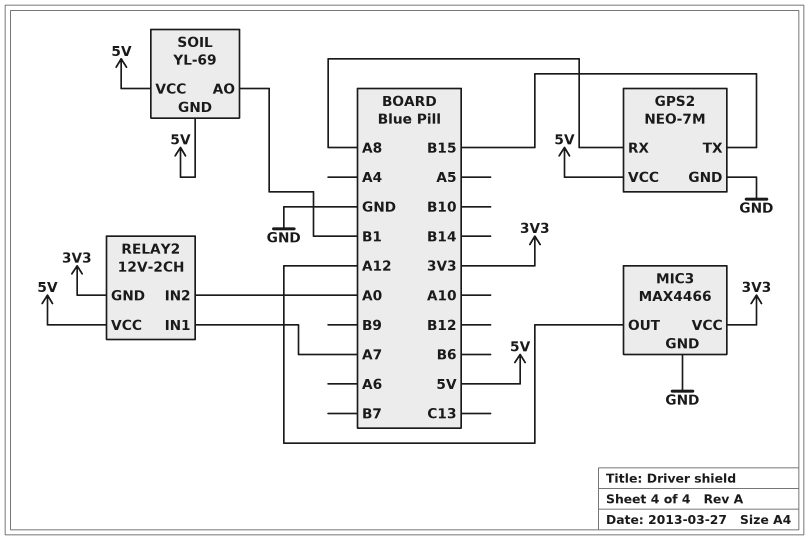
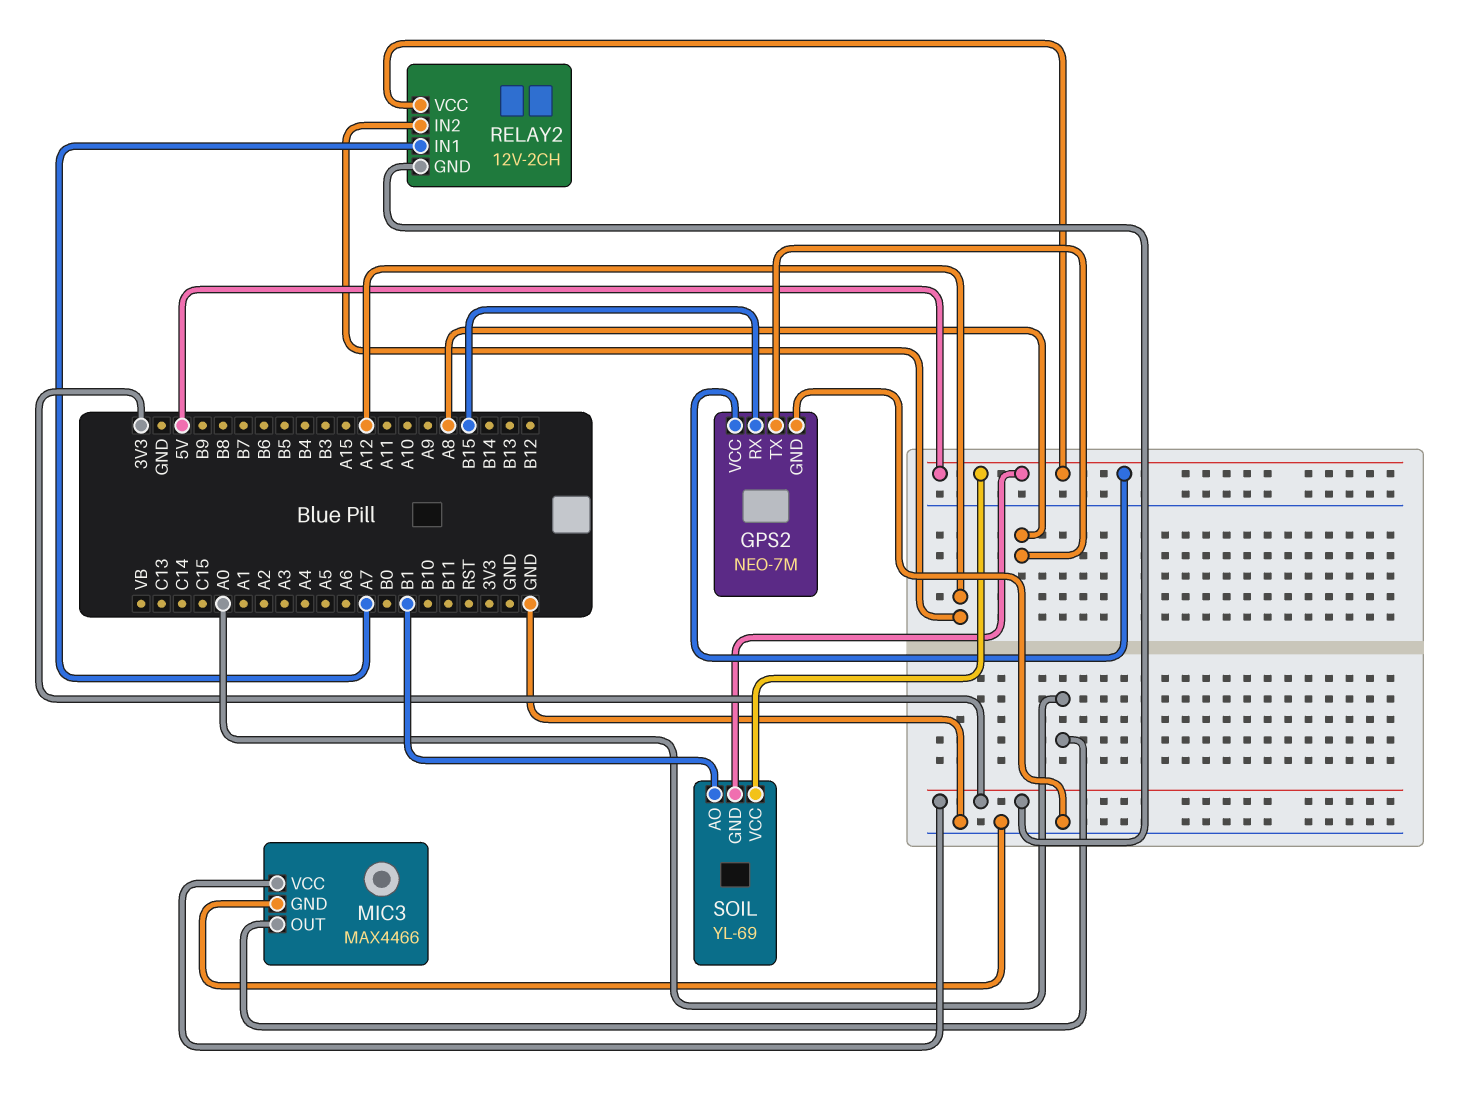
GPS2 pin RX: A8 -> B15
GPS2 pin TX: B15 -> A8
MIC3 pin OUT: A12 -> A0
RELAY2 pin IN2: A0 -> A12

